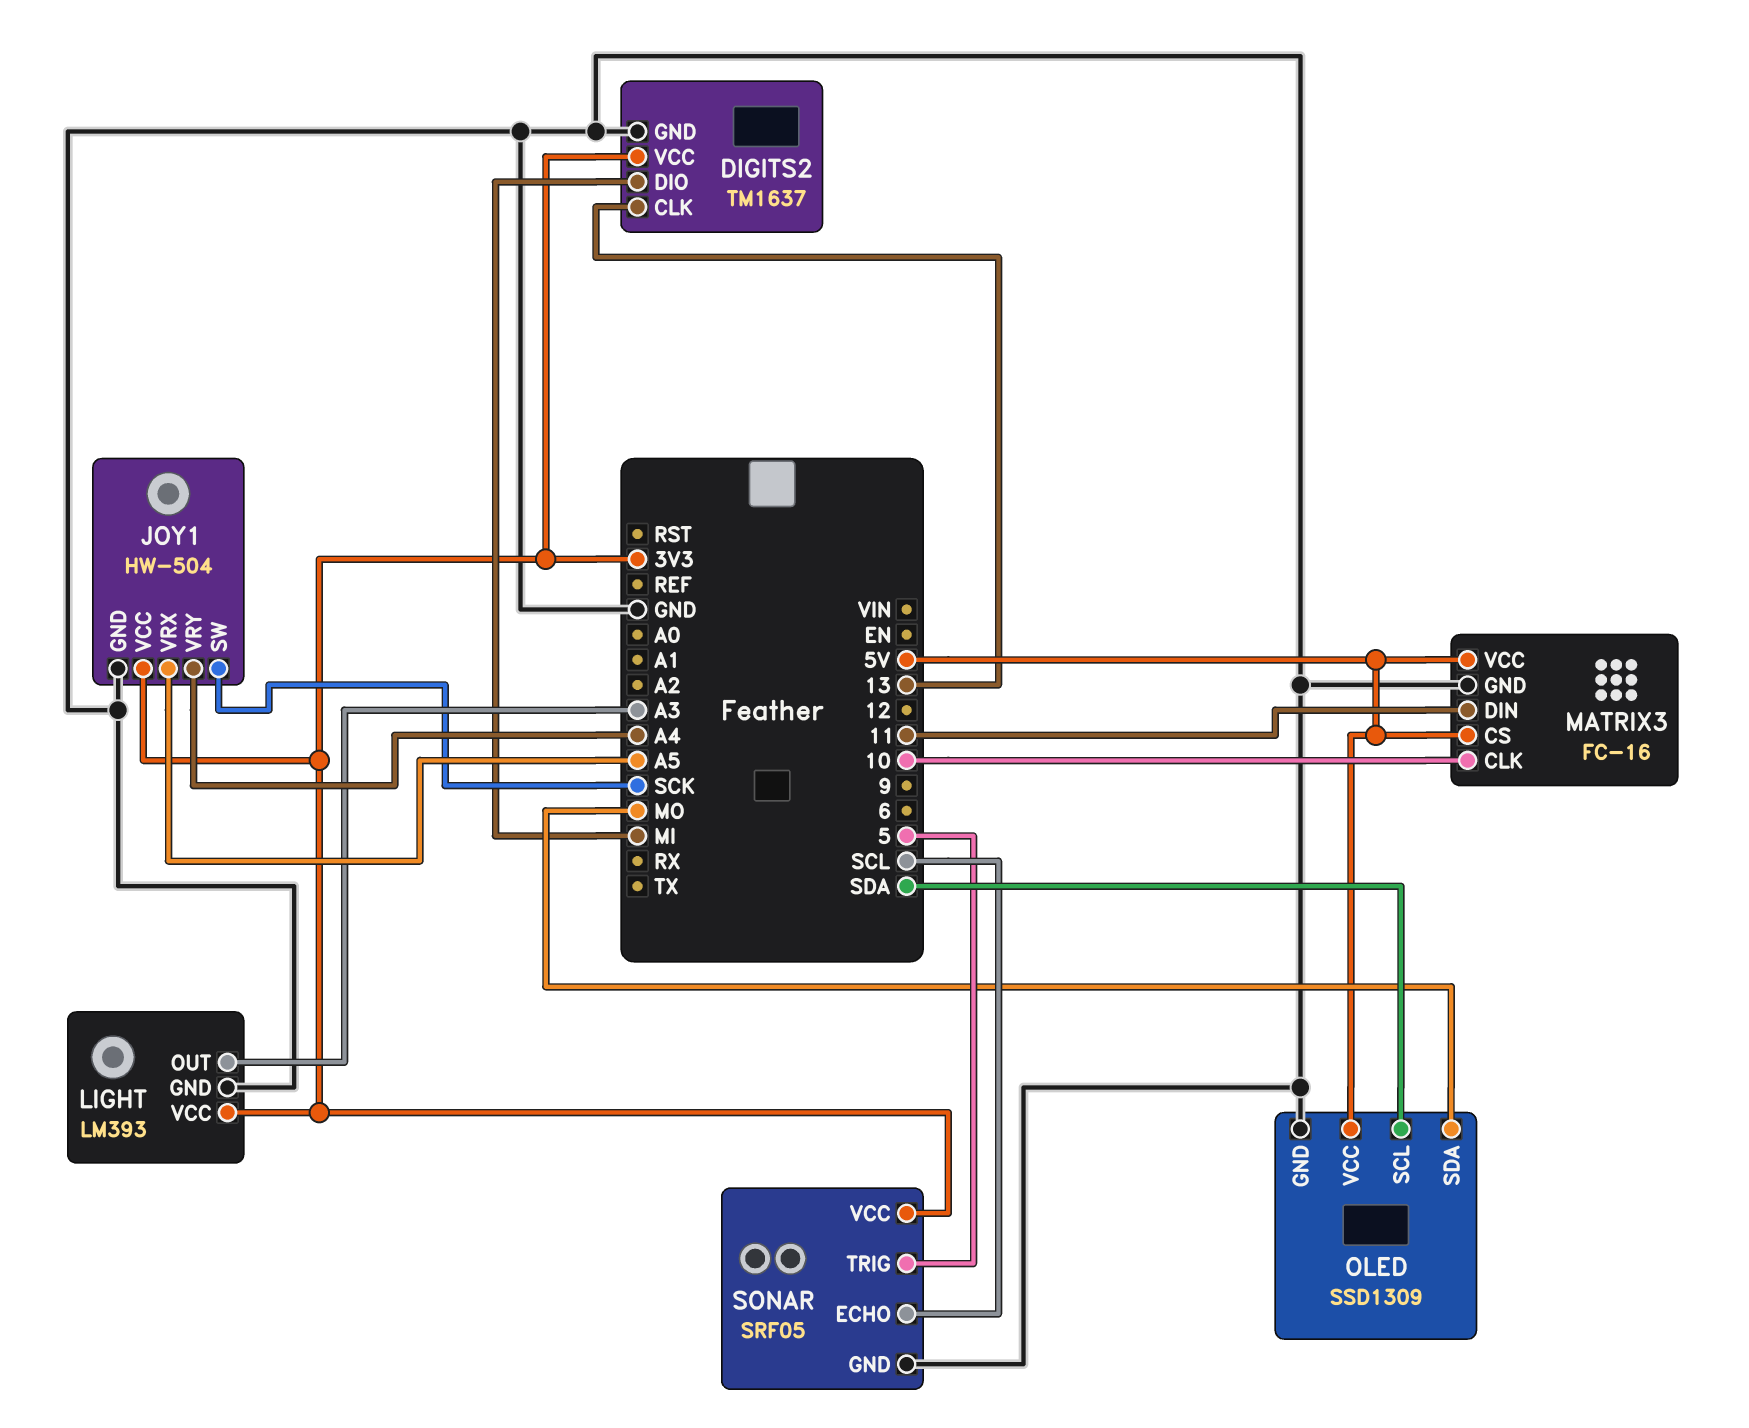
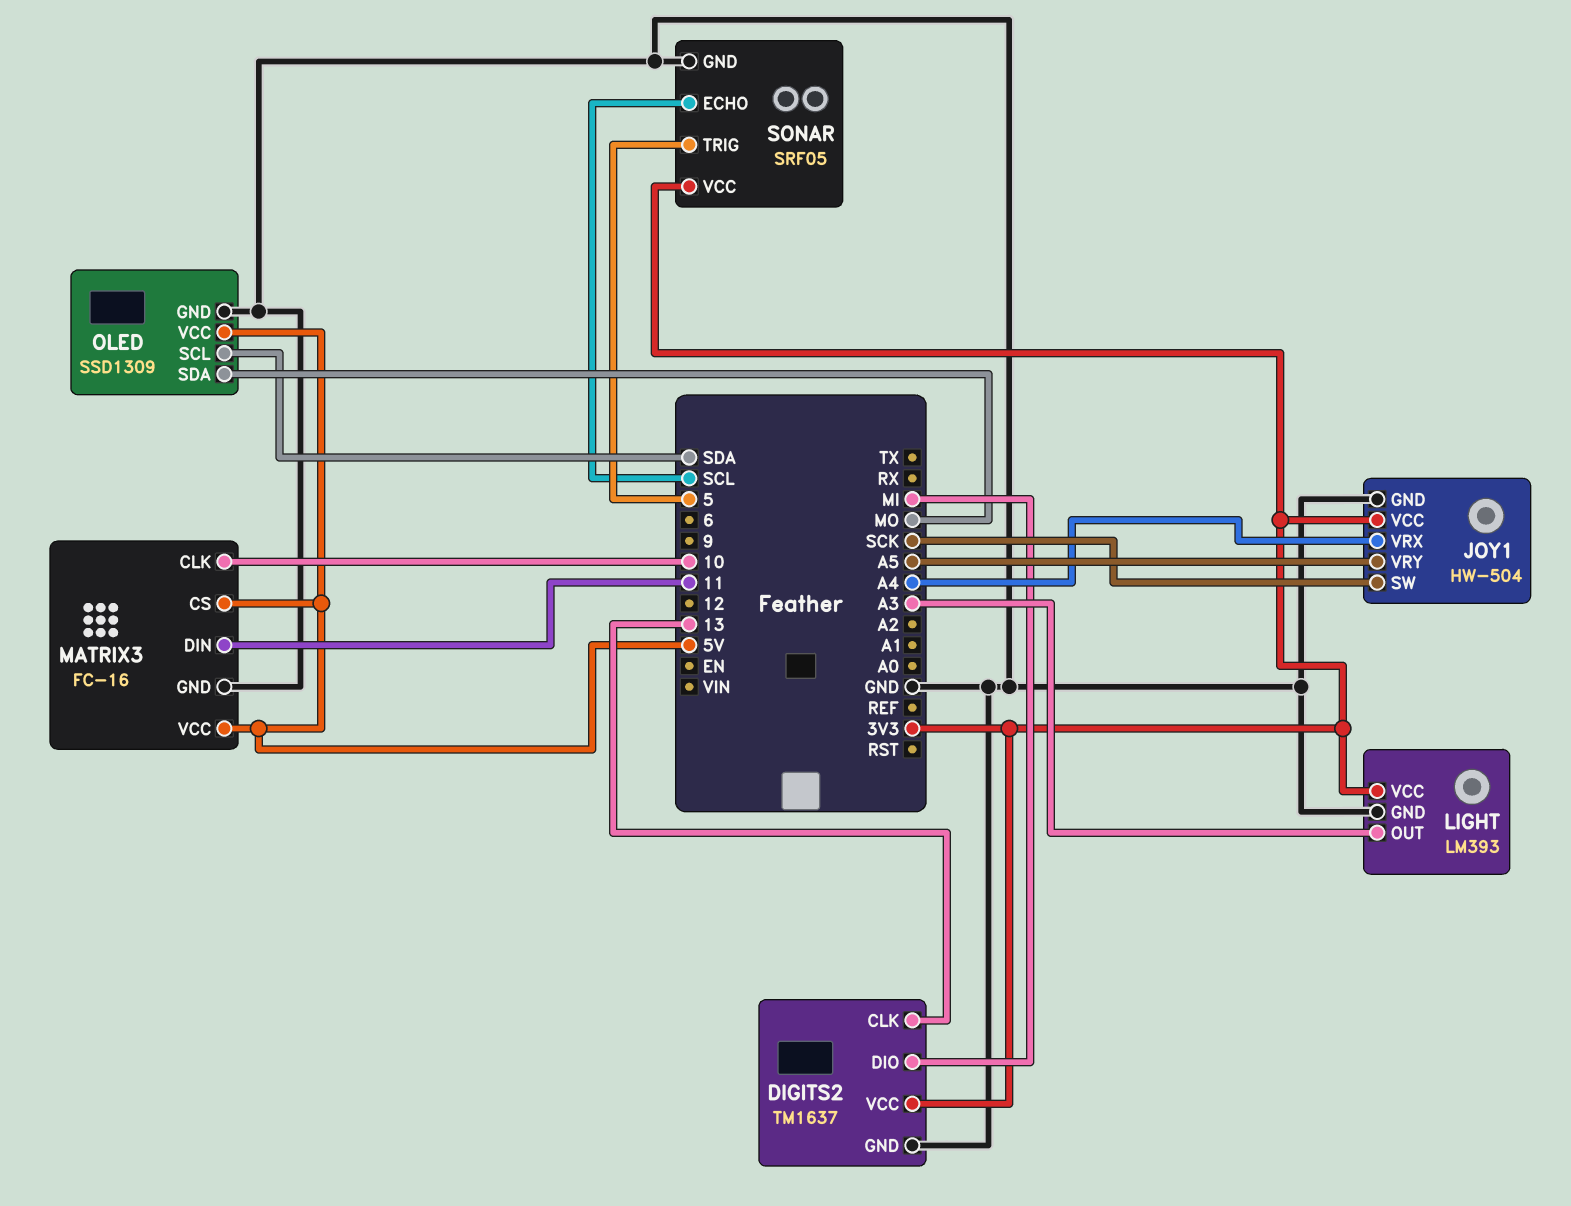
JOY1 pin VRX: A5 -> A4
JOY1 pin VRY: A4 -> A5

